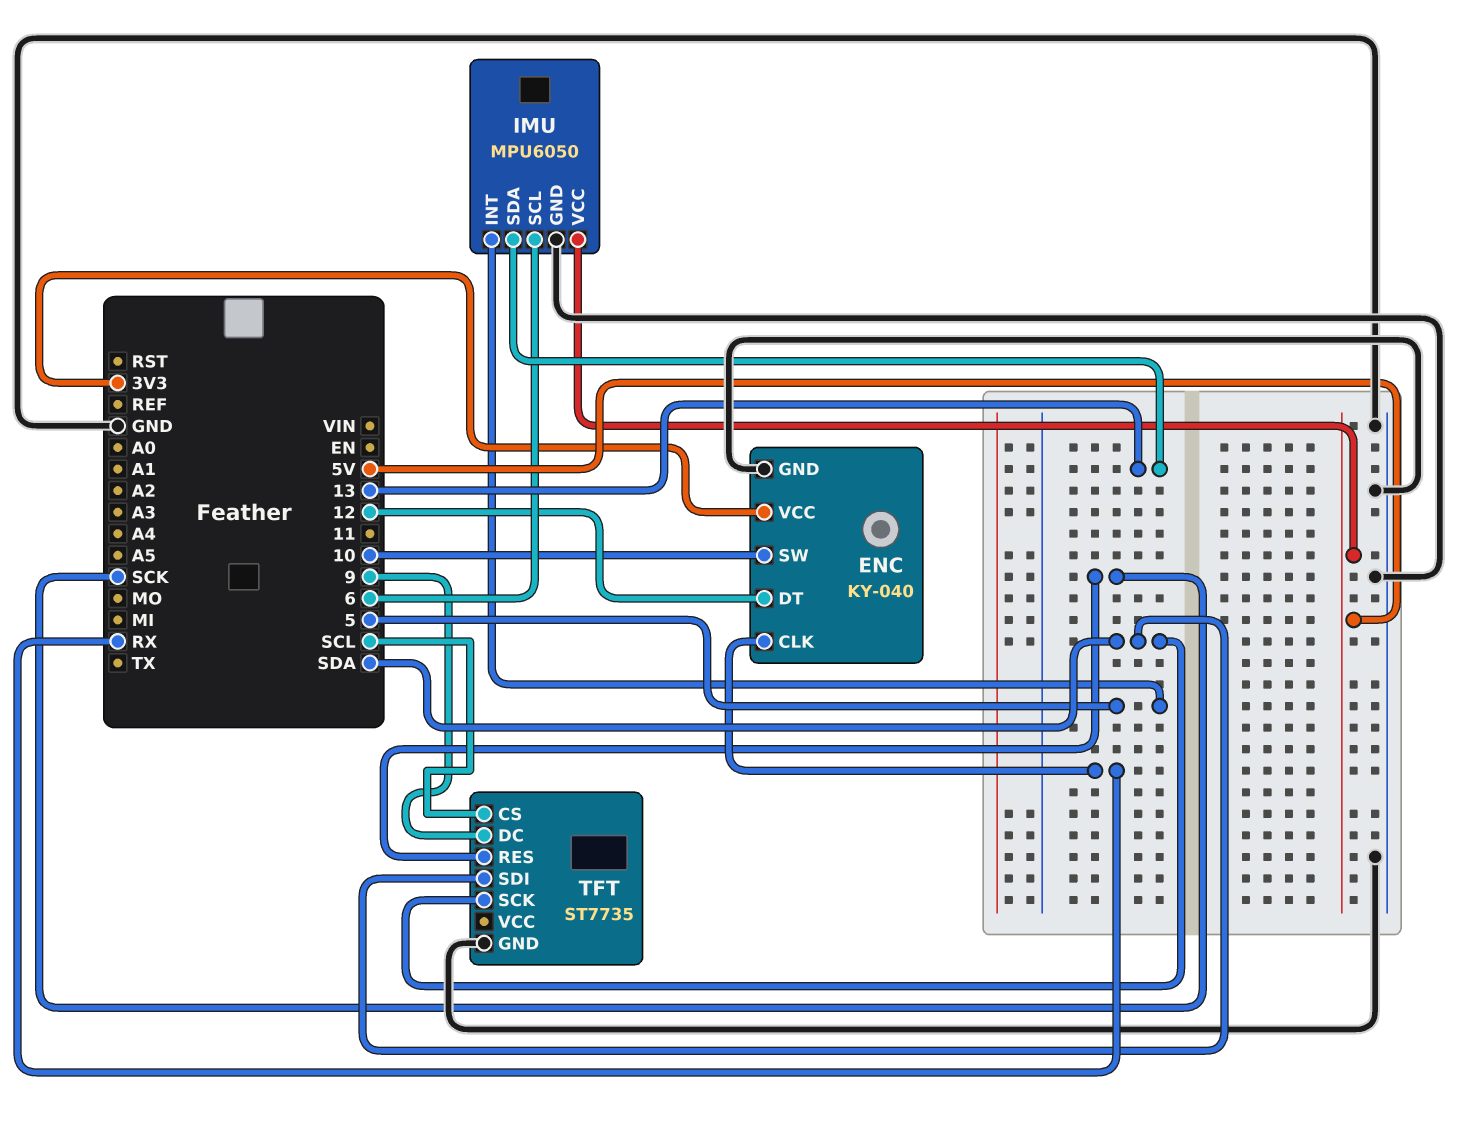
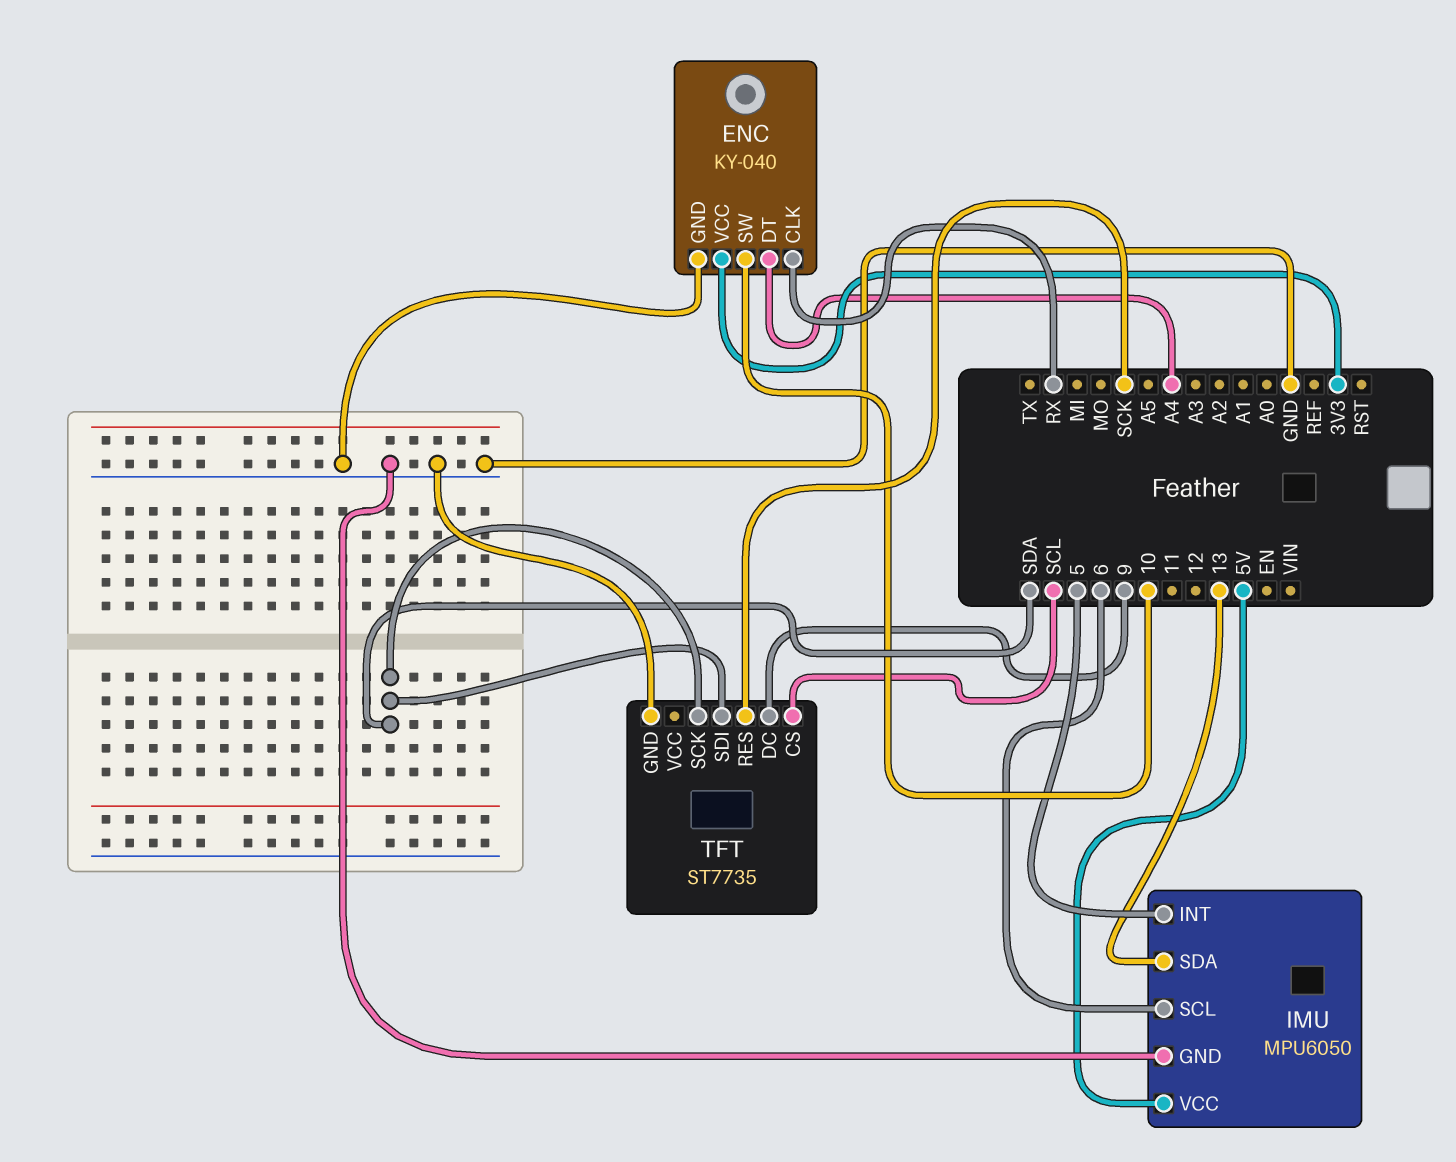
ENC pin DT: 12 -> A4

